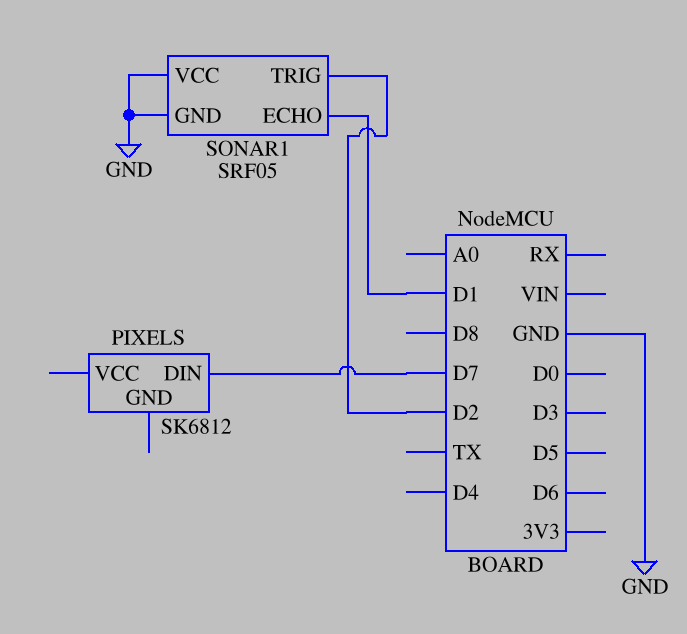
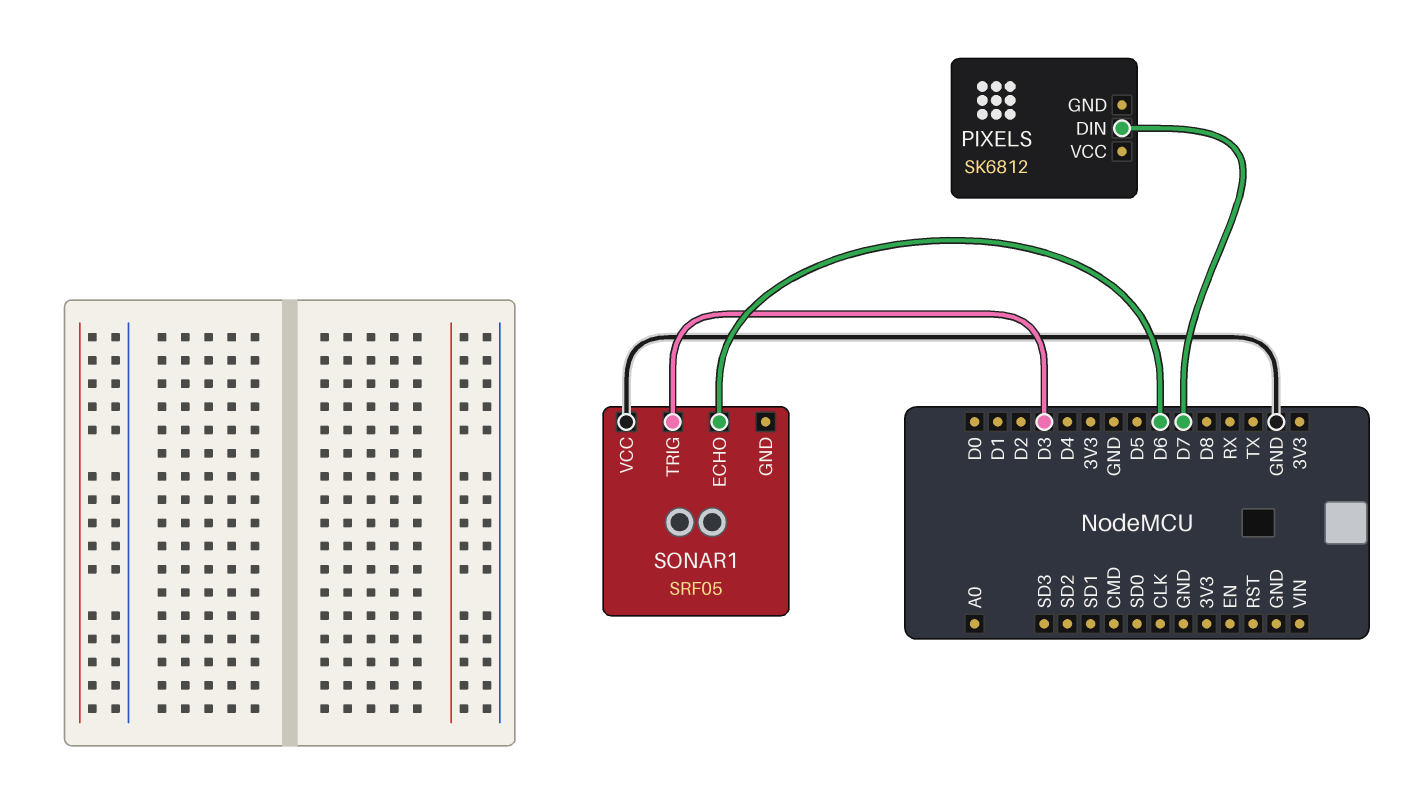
SONAR1 pin ECHO: D1 -> D6
SONAR1 pin GND: GND -> none
SONAR1 pin TRIG: D2 -> D3

